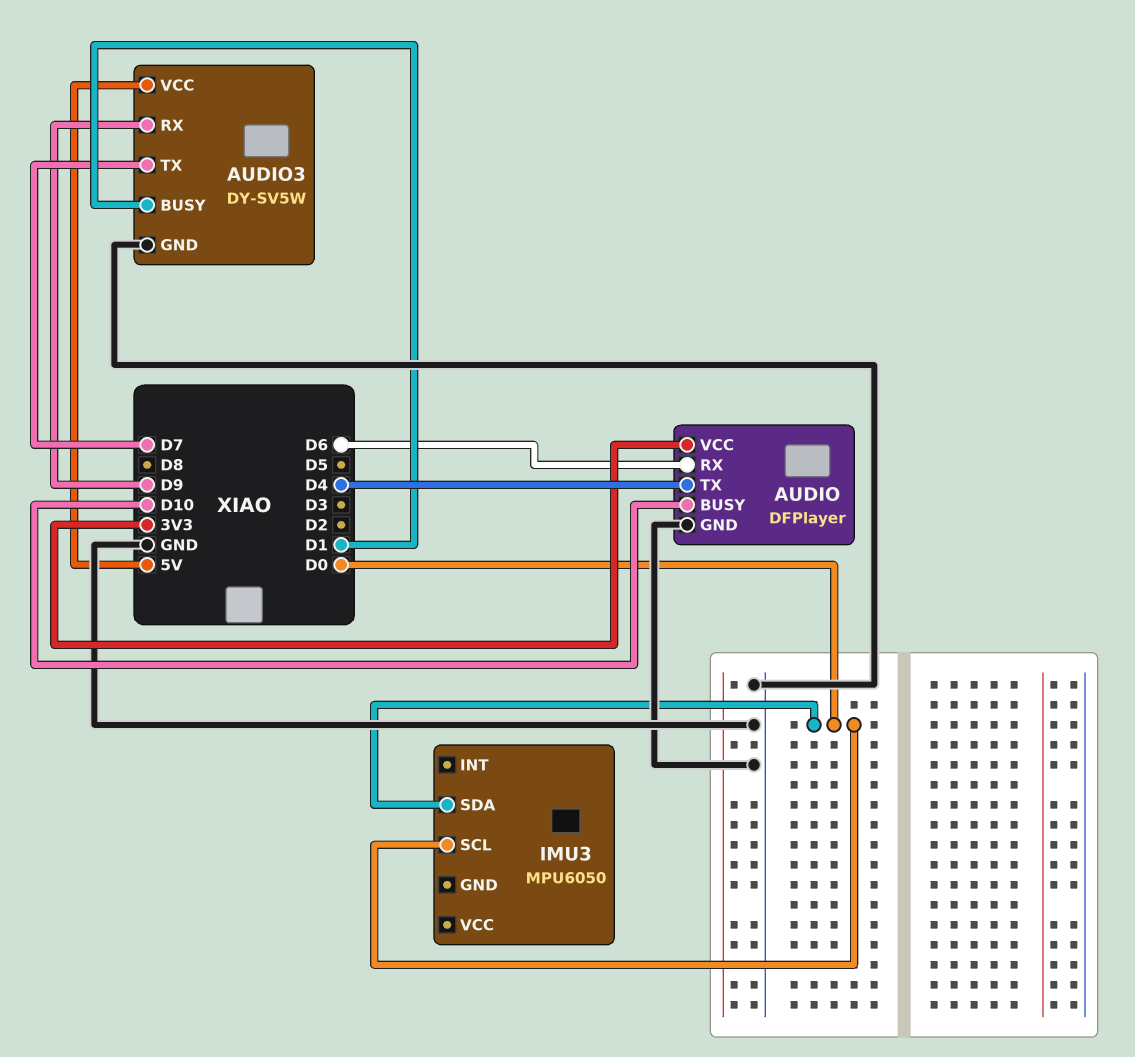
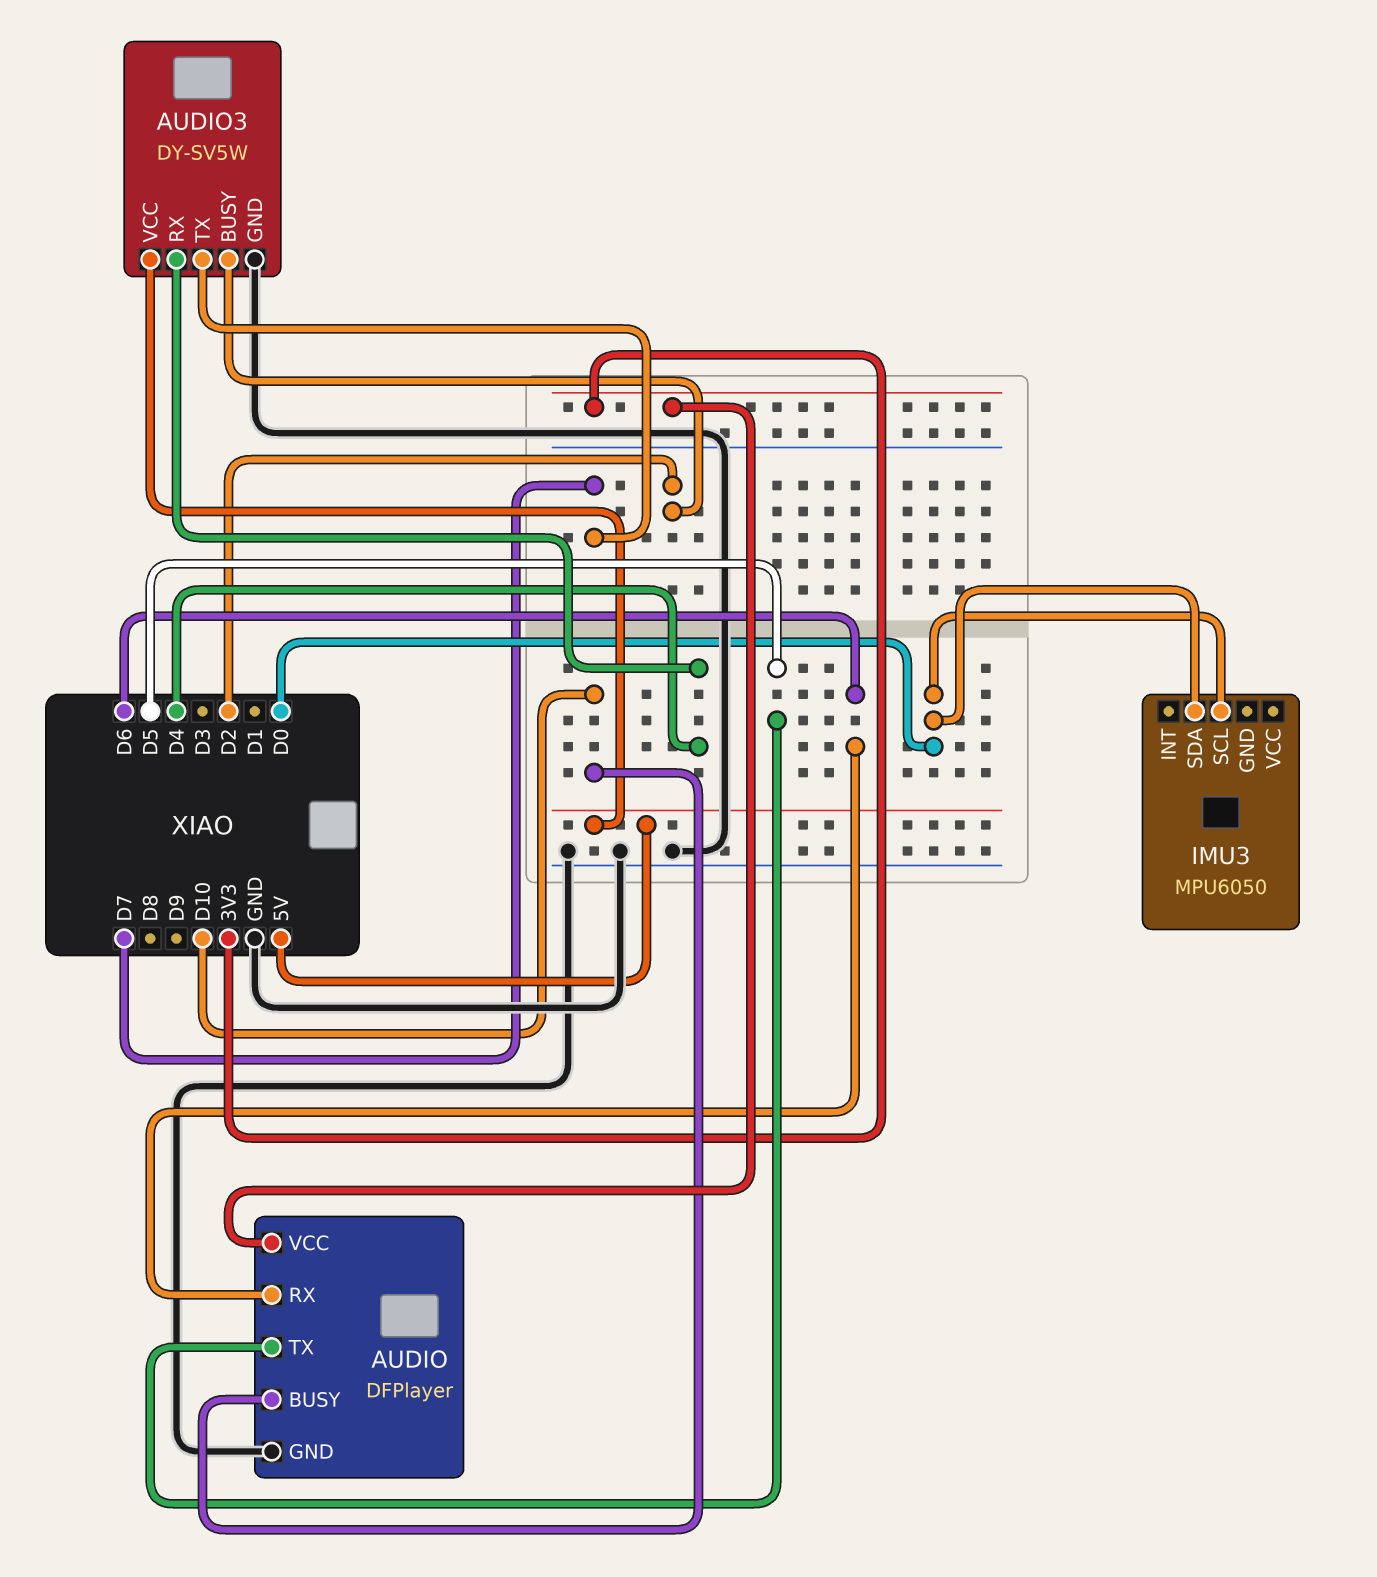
AUDIO pin TX: D4 -> D5
AUDIO3 pin BUSY: D1 -> D2
AUDIO3 pin RX: D9 -> D4

